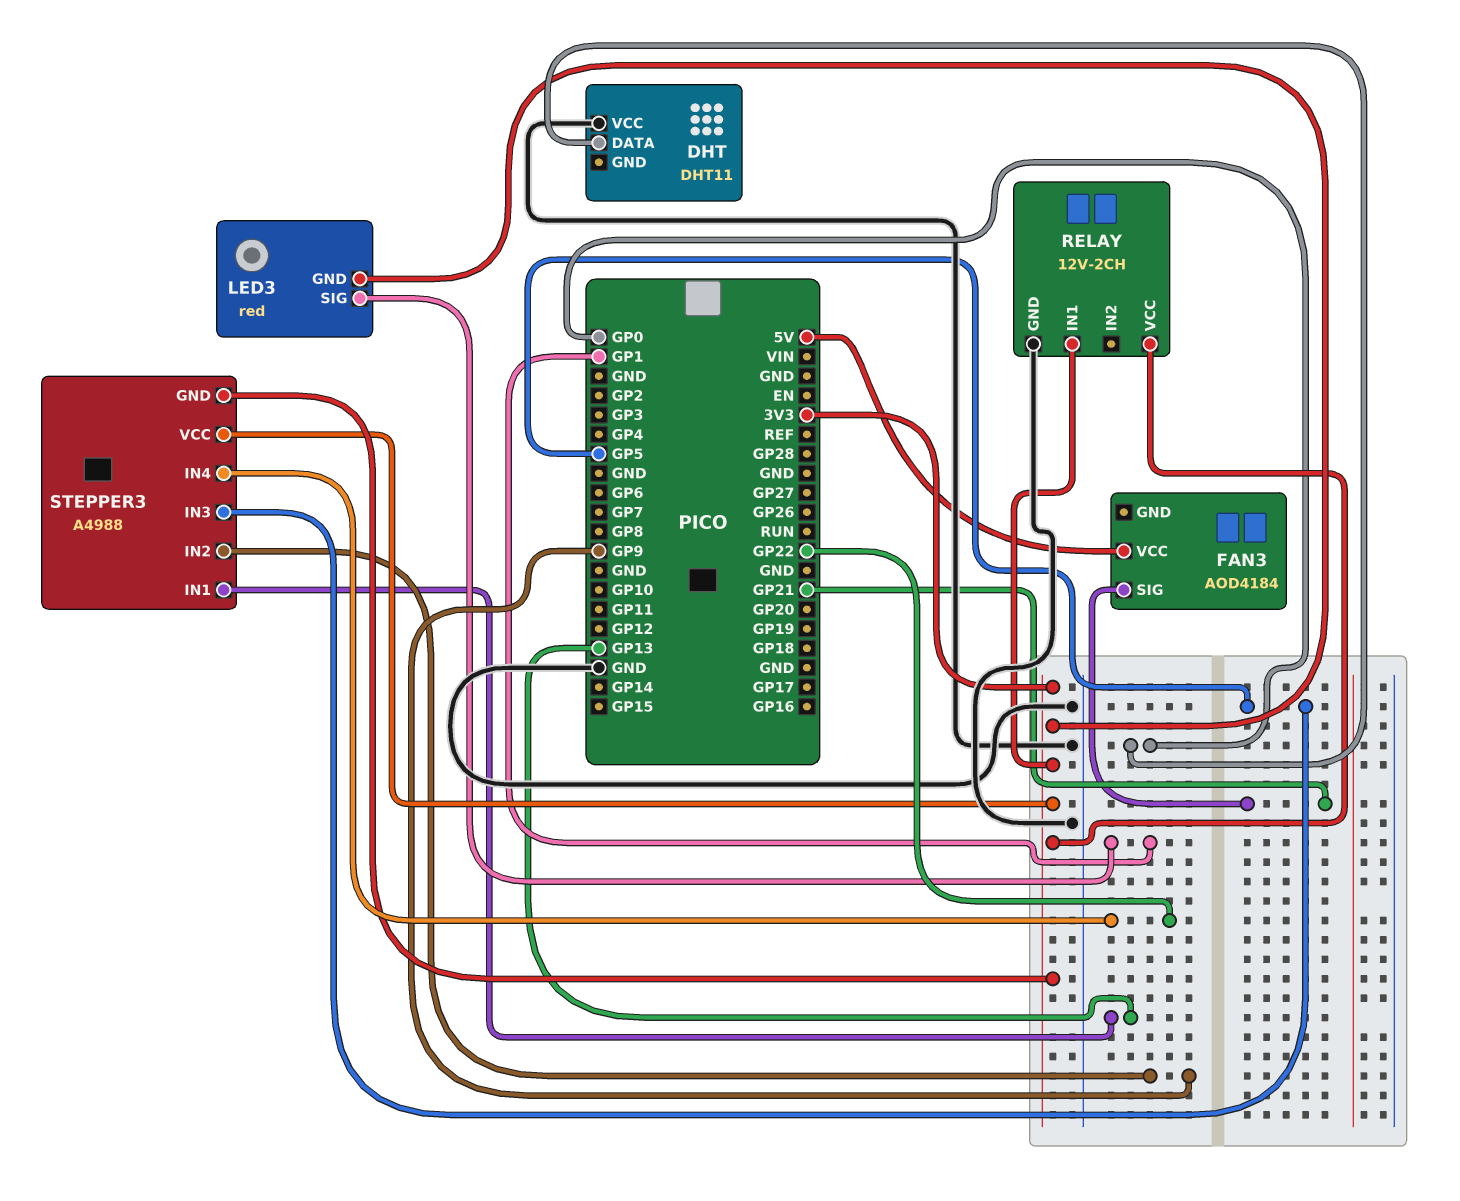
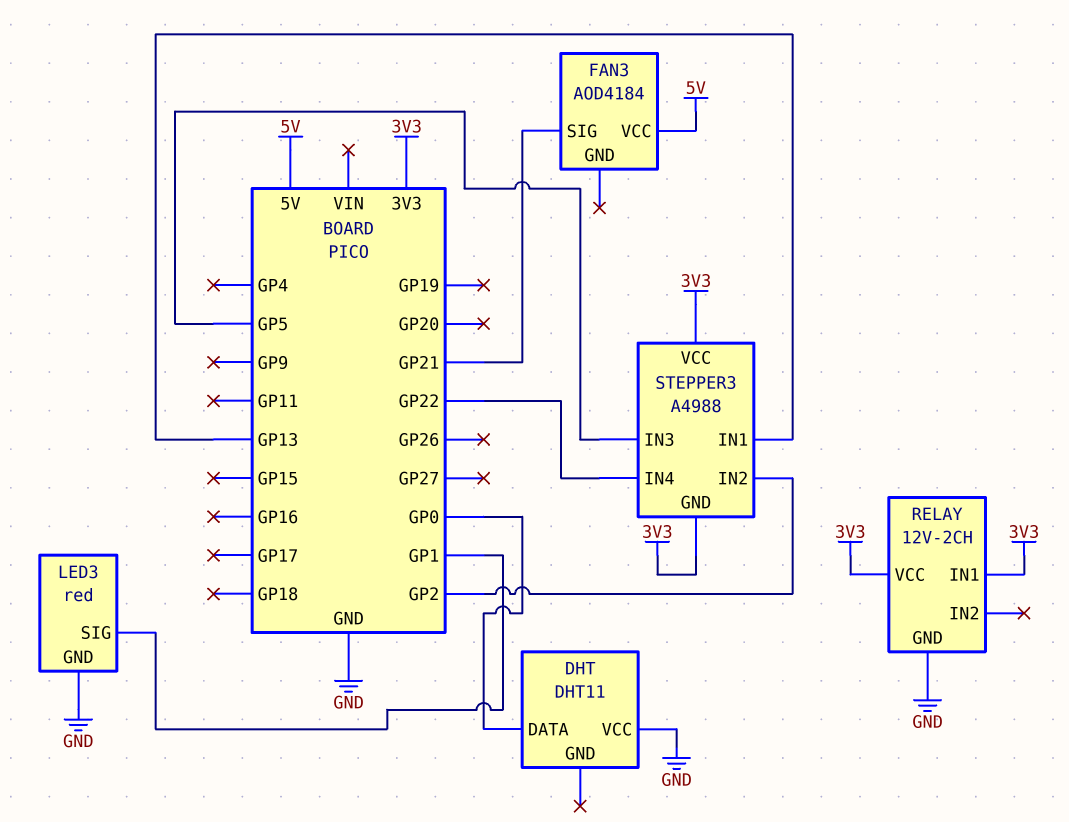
LED3 pin GND: 3V3 -> GND
STEPPER3 pin IN2: GP9 -> GP2

